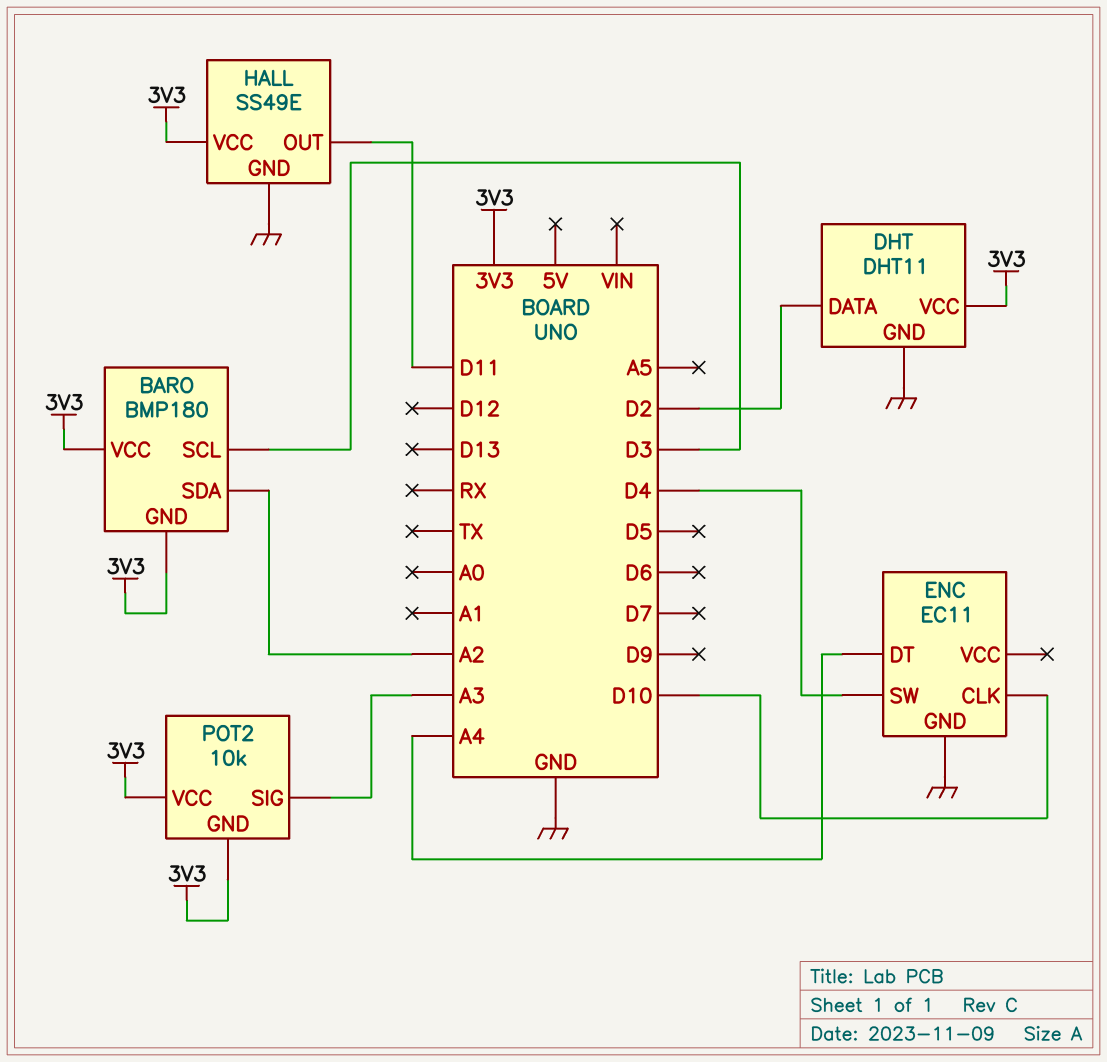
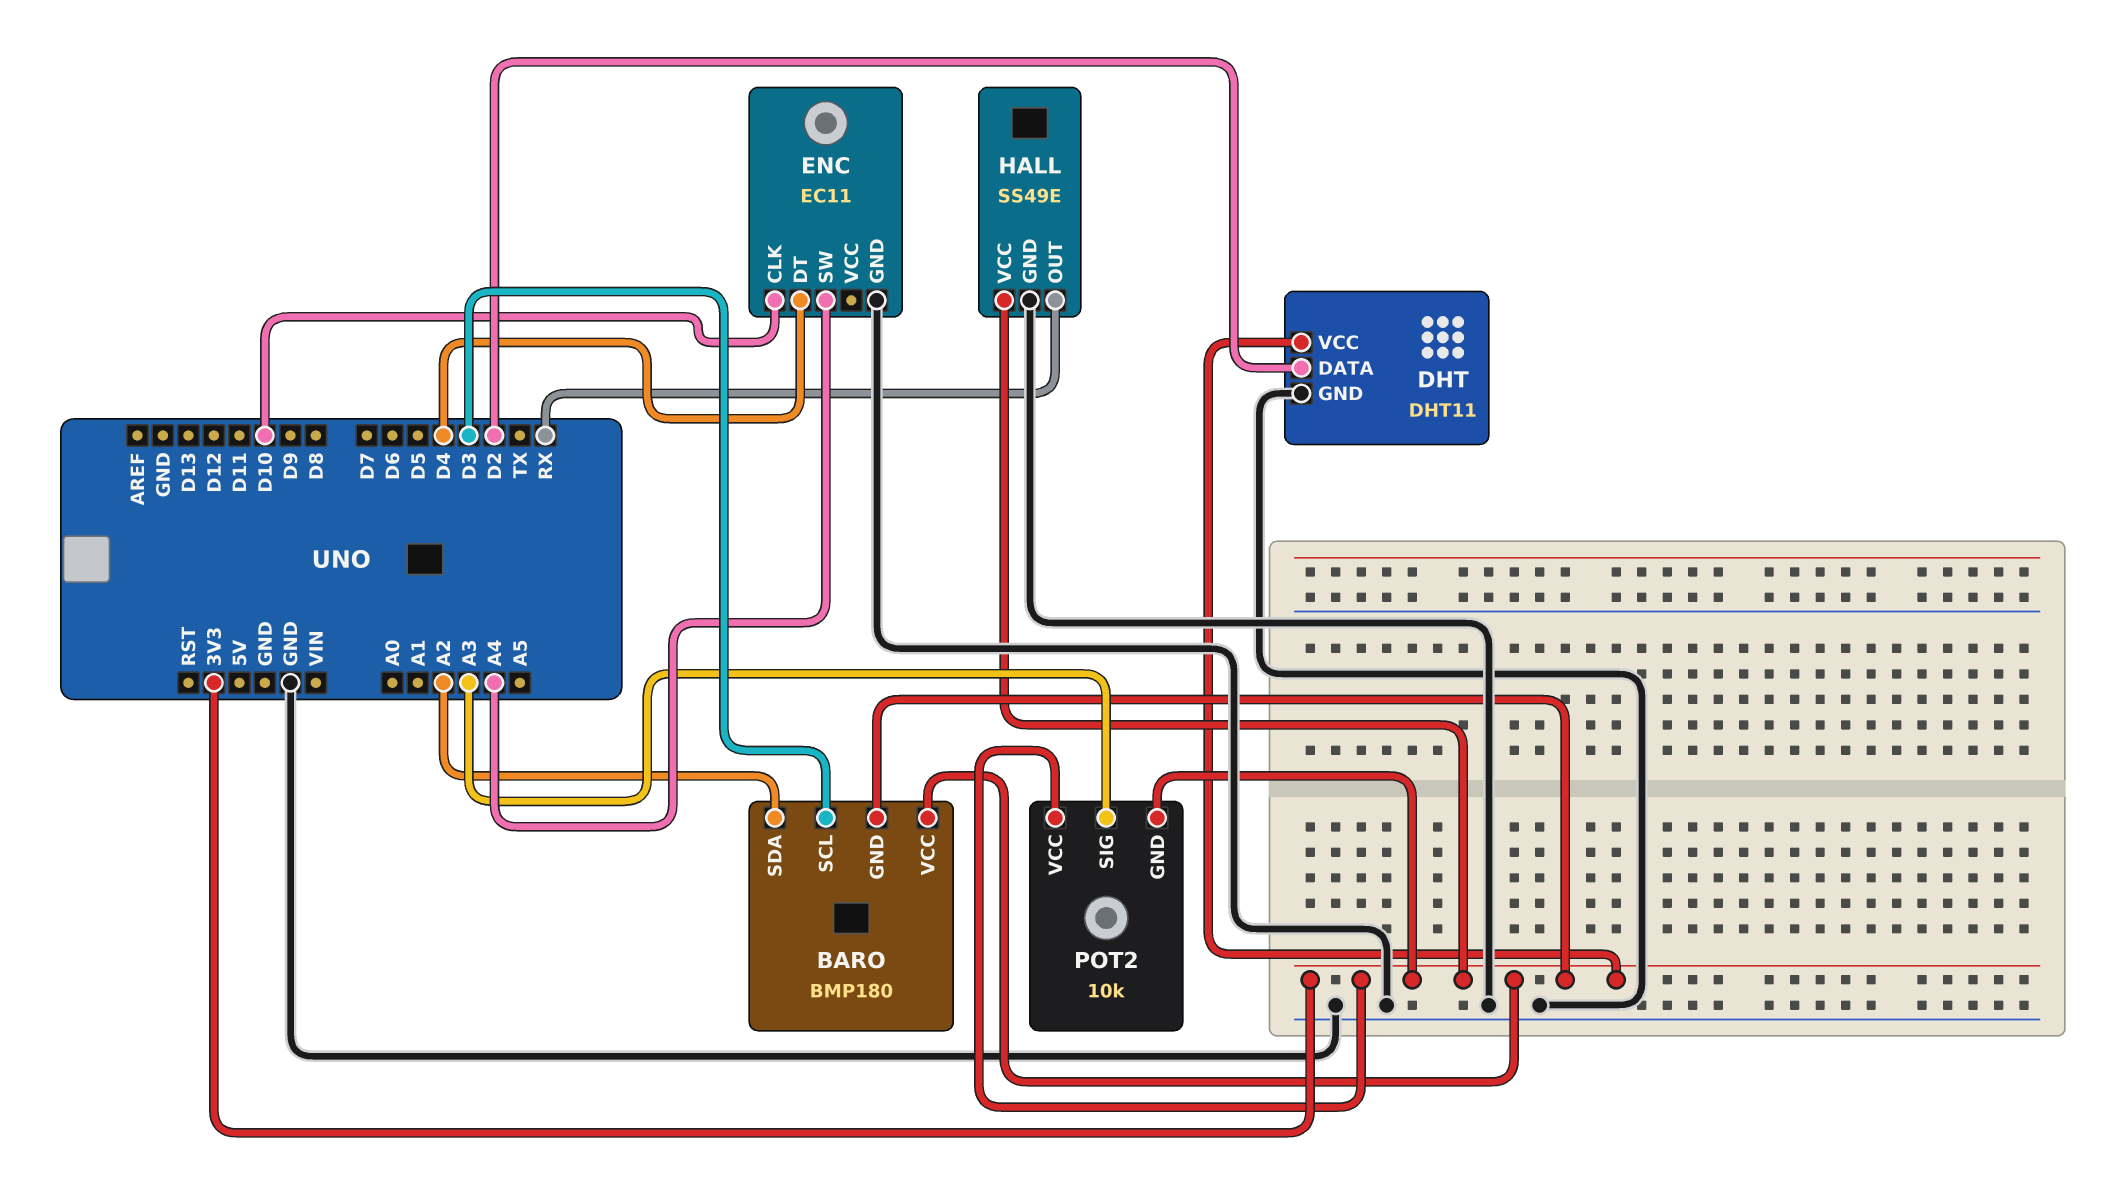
ENC pin DT: A4 -> D4
ENC pin SW: D4 -> A4
HALL pin OUT: D11 -> RX

